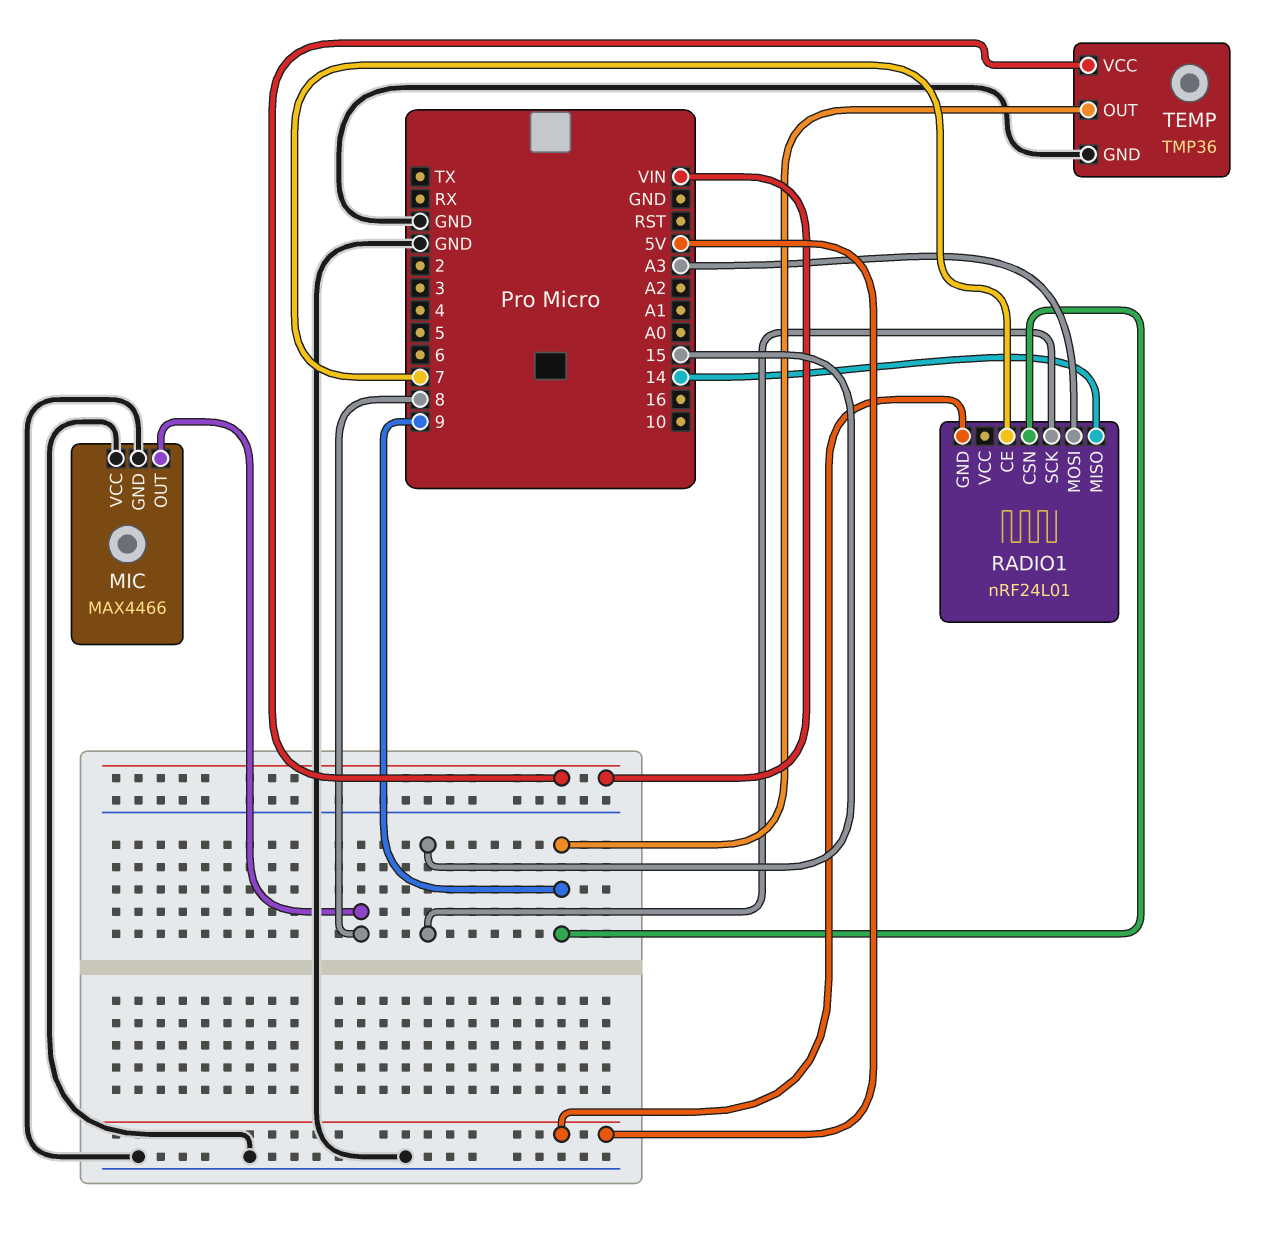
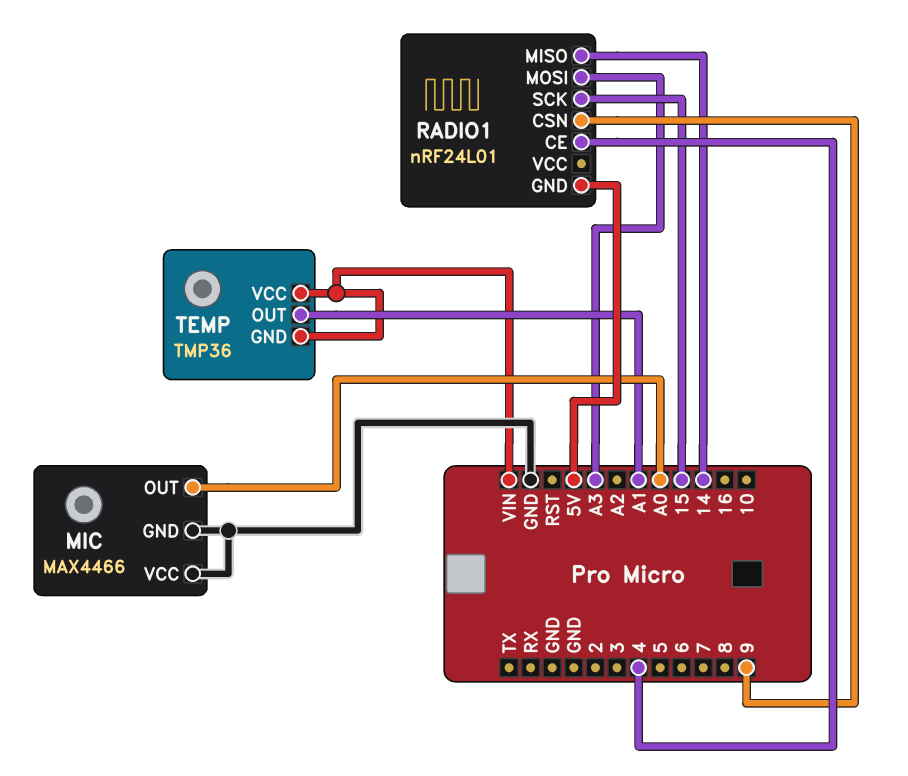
MIC pin OUT: 8 -> A0
RADIO1 pin CE: 7 -> 4
TEMP pin GND: GND -> VIN
TEMP pin OUT: 9 -> A1

